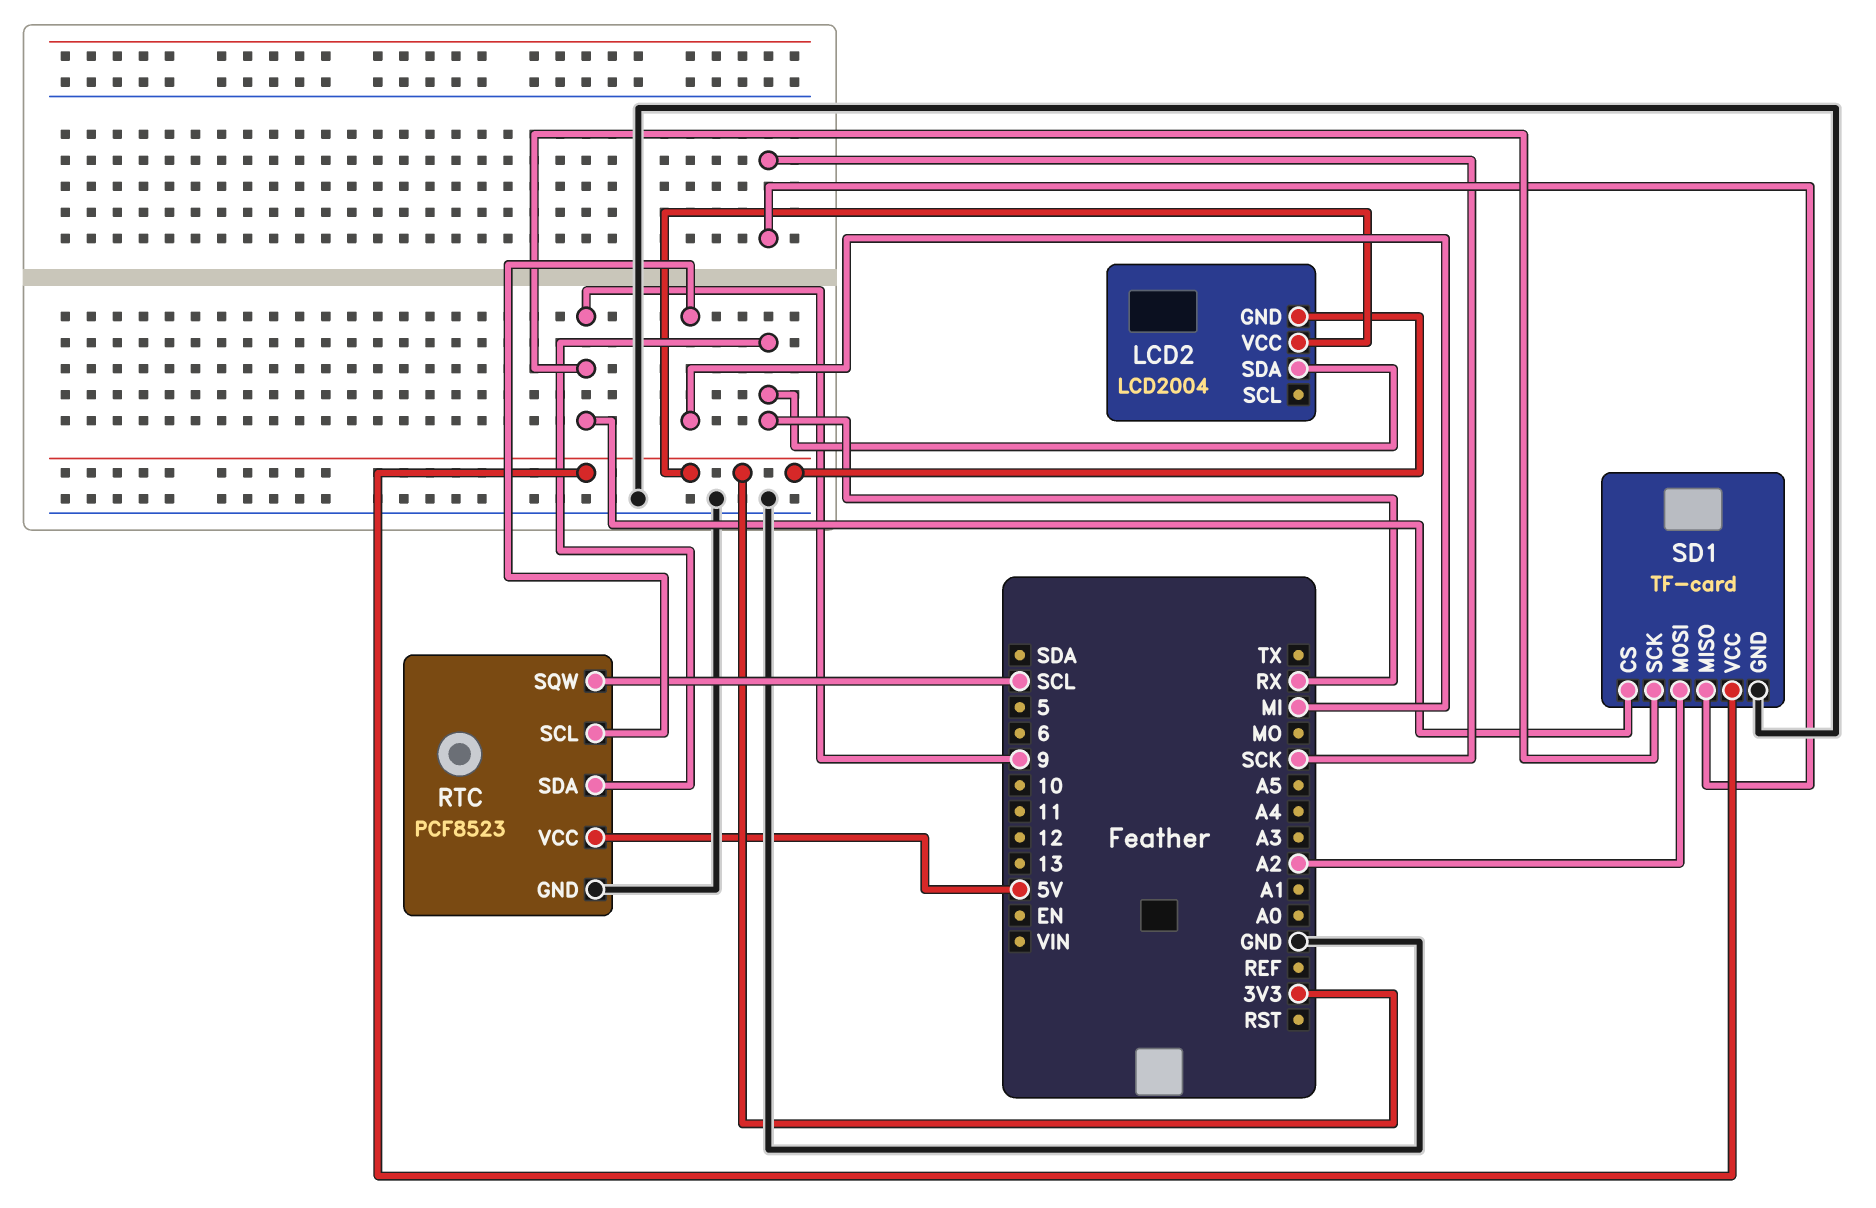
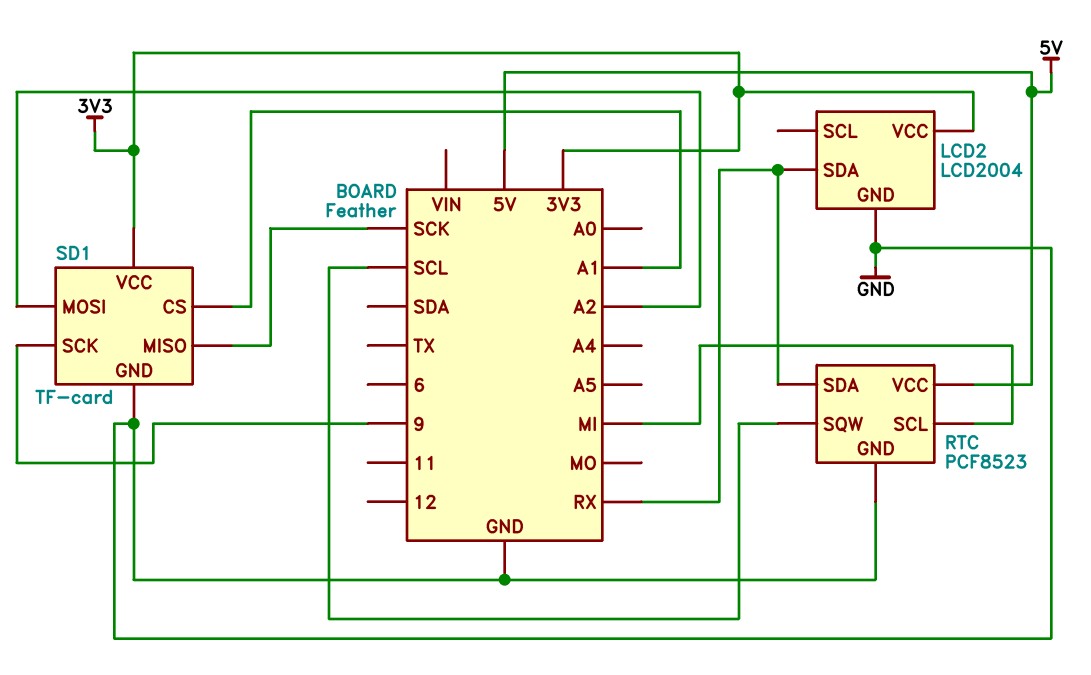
LCD2 pin GND: 3V3 -> GND
SD1 pin CS: 9 -> A1

